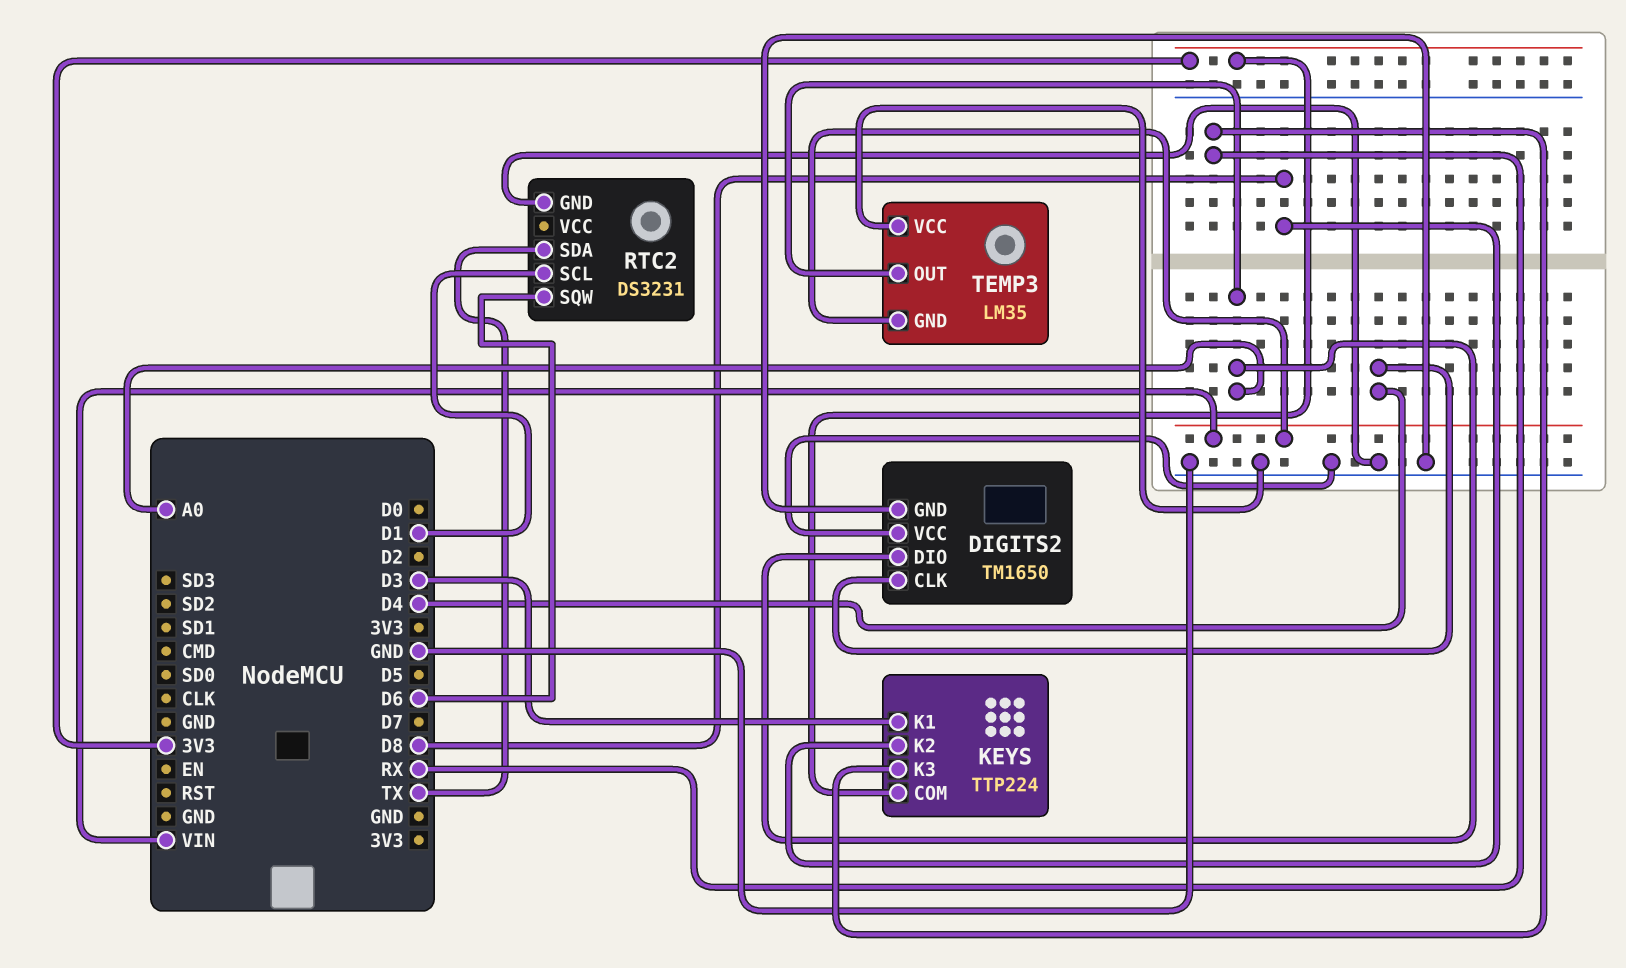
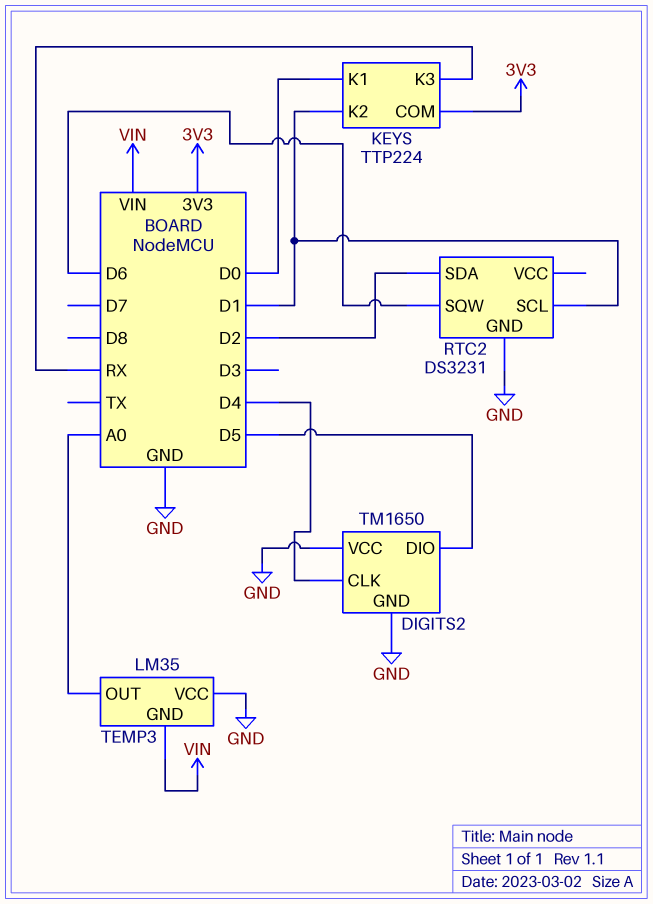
DIGITS2 pin DIO: A0 -> D5
KEYS pin K1: D3 -> D0
KEYS pin K2: D8 -> D1
RTC2 pin SDA: TX -> D2

